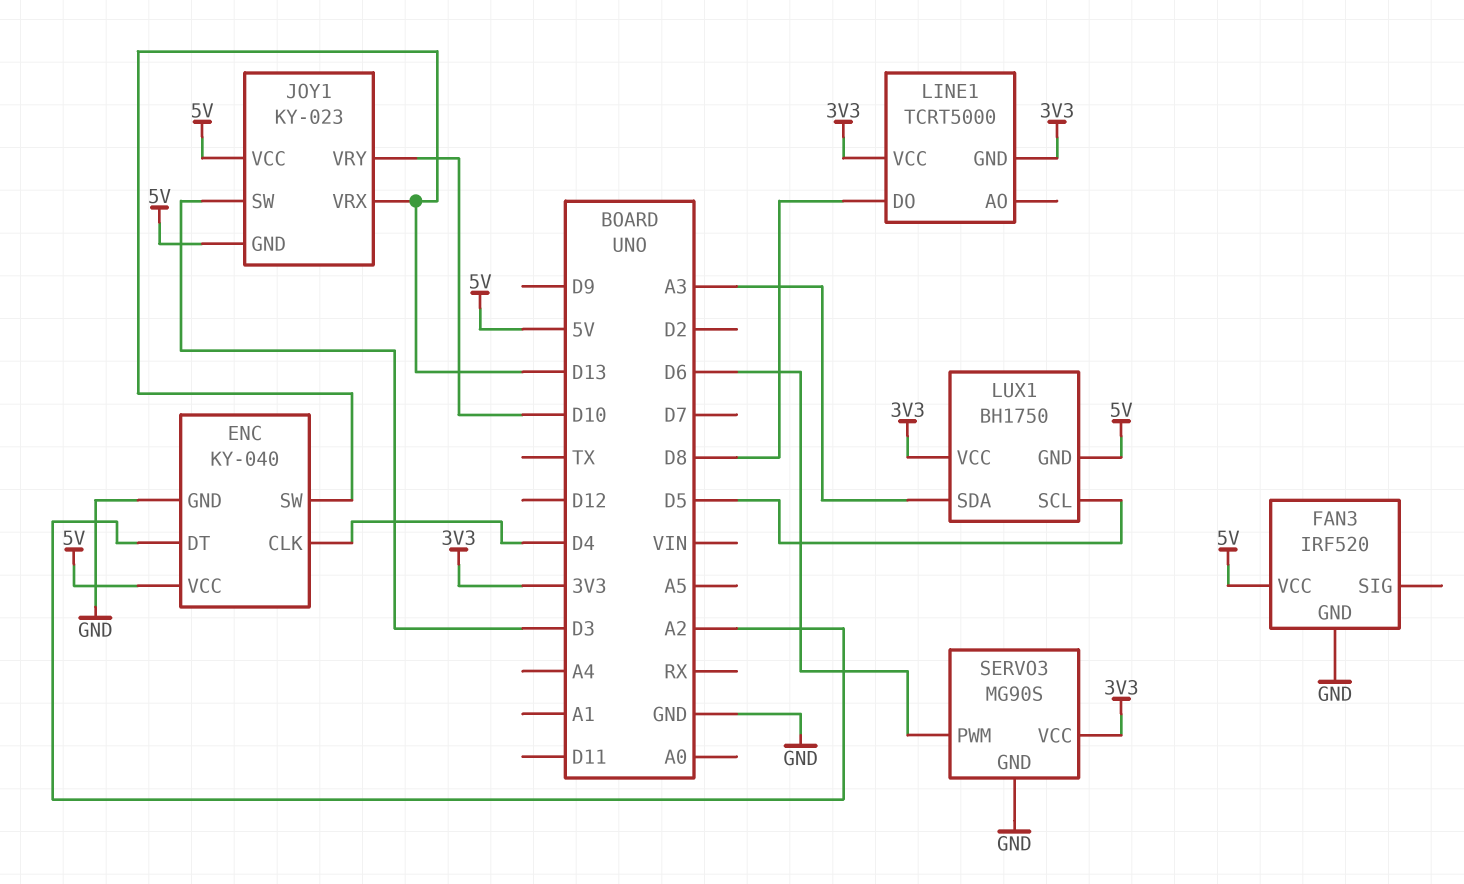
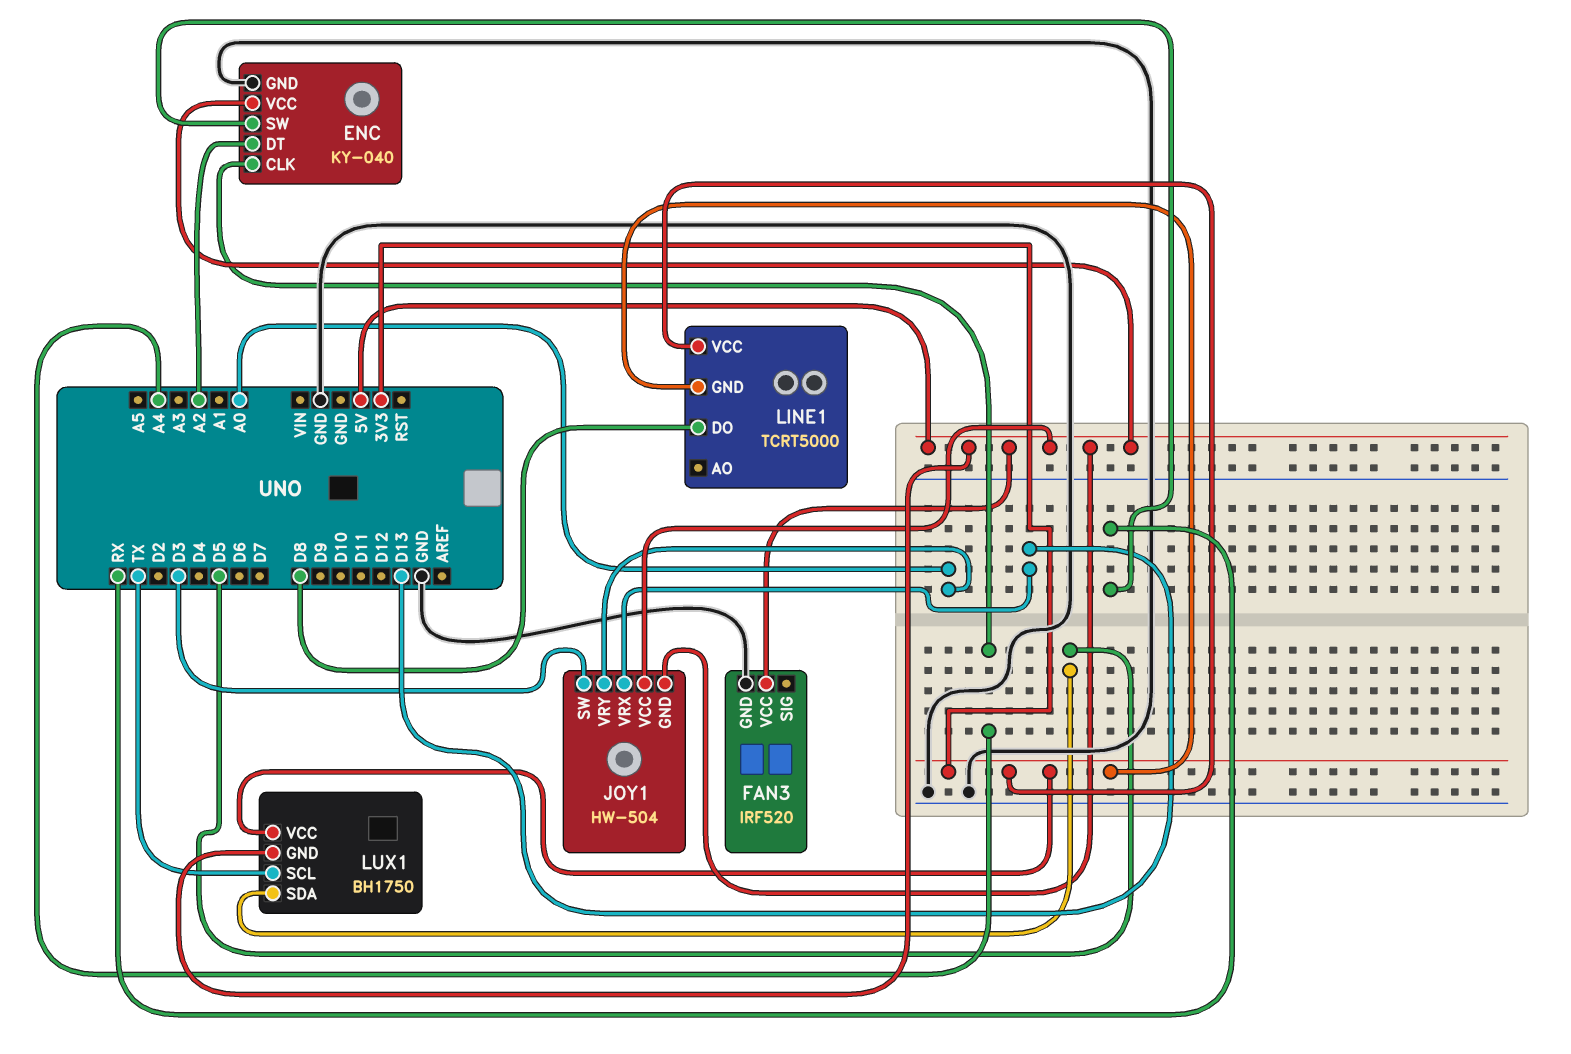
ENC pin CLK: D4 -> A4
ENC pin SW: D13 -> RX
JOY1: KY-023 -> HW-504
JOY1 pin VRY: D10 -> A0
LUX1 pin SCL: D5 -> TX
LUX1 pin SDA: A3 -> D5
SERVO3: MG90S -> none
SERVO3 pin GND: GND -> none
SERVO3 pin PWM: D6 -> none
SERVO3 pin VCC: 3V3 -> none

